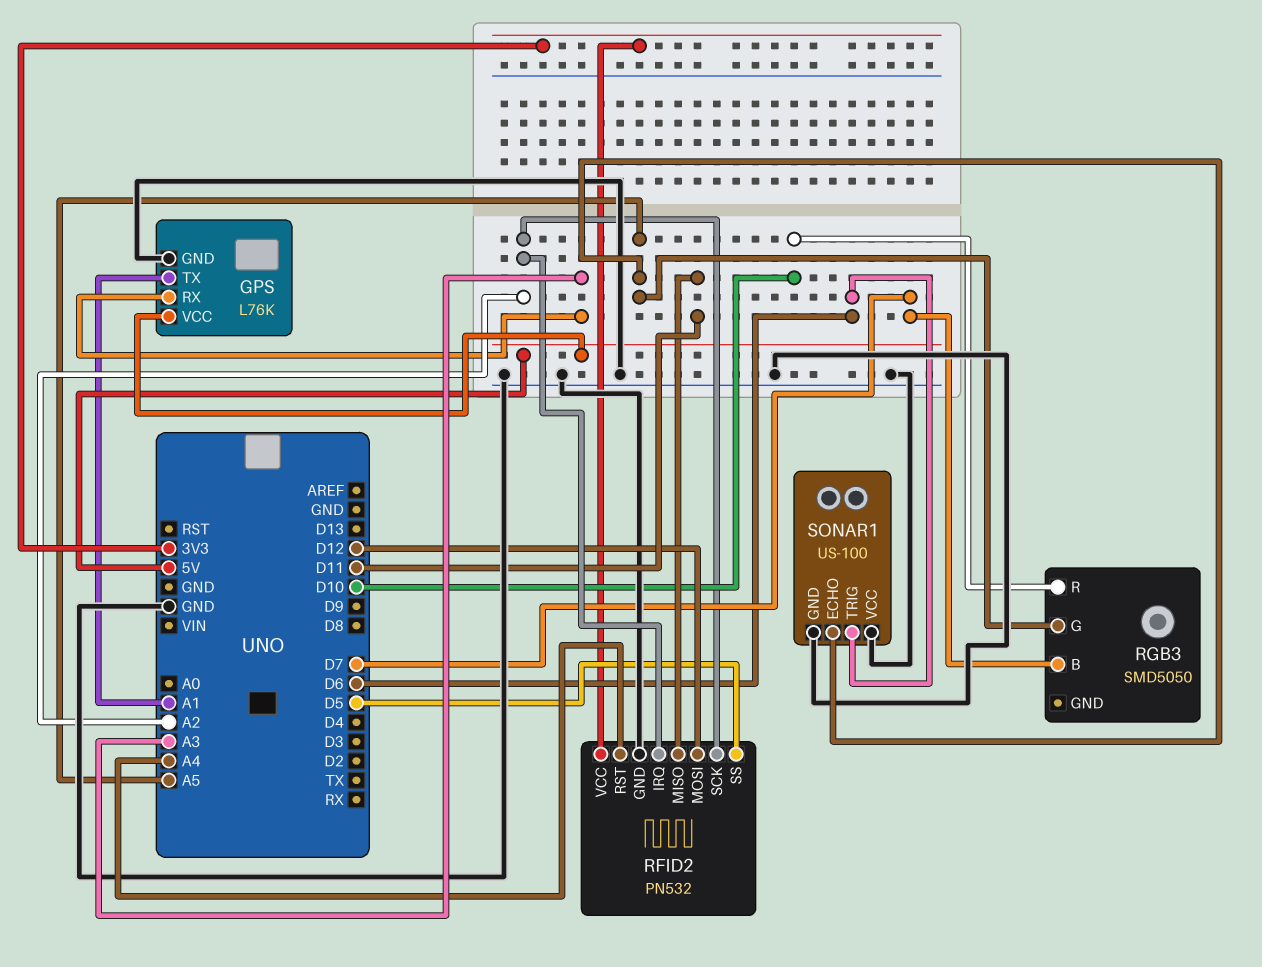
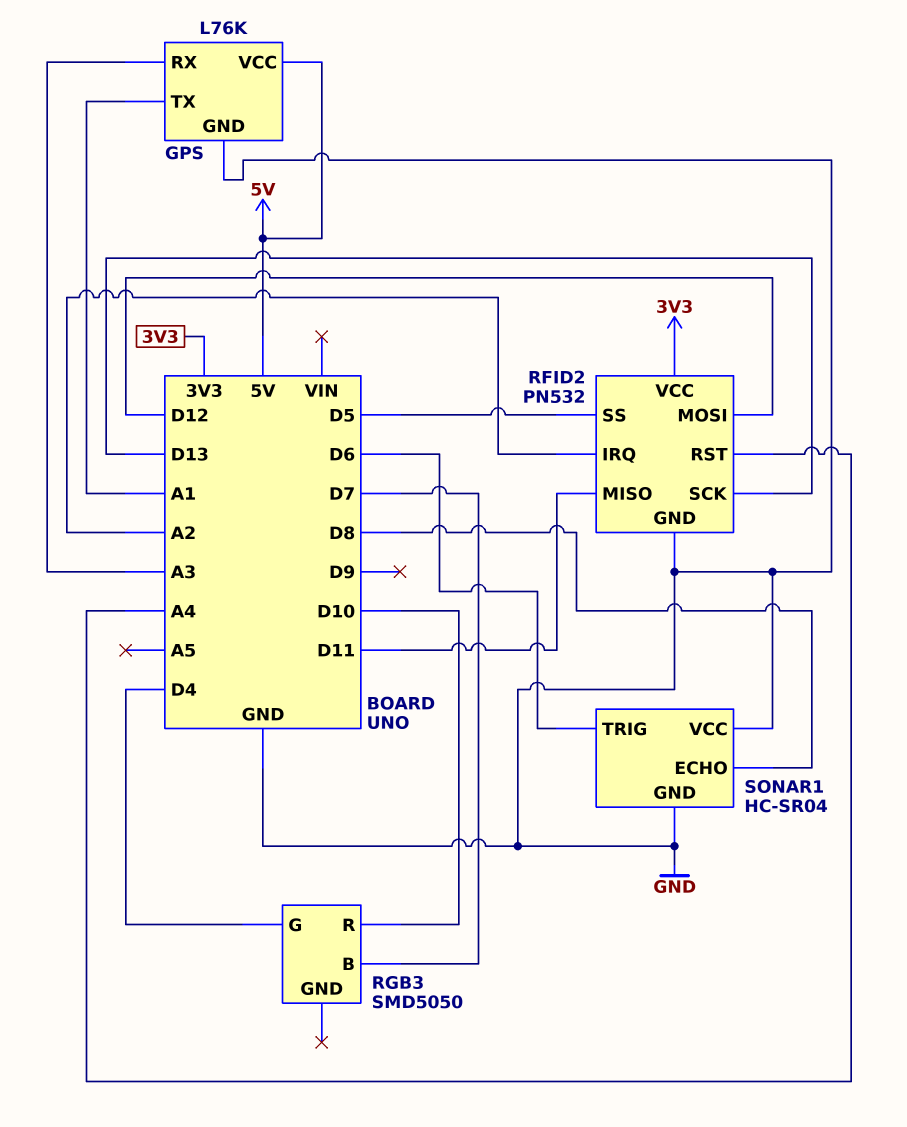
RFID2 pin SCK: A2 -> D13
RGB3 pin G: A5 -> D4
SONAR1: US-100 -> HC-SR04
SONAR1 pin ECHO: A5 -> D8

